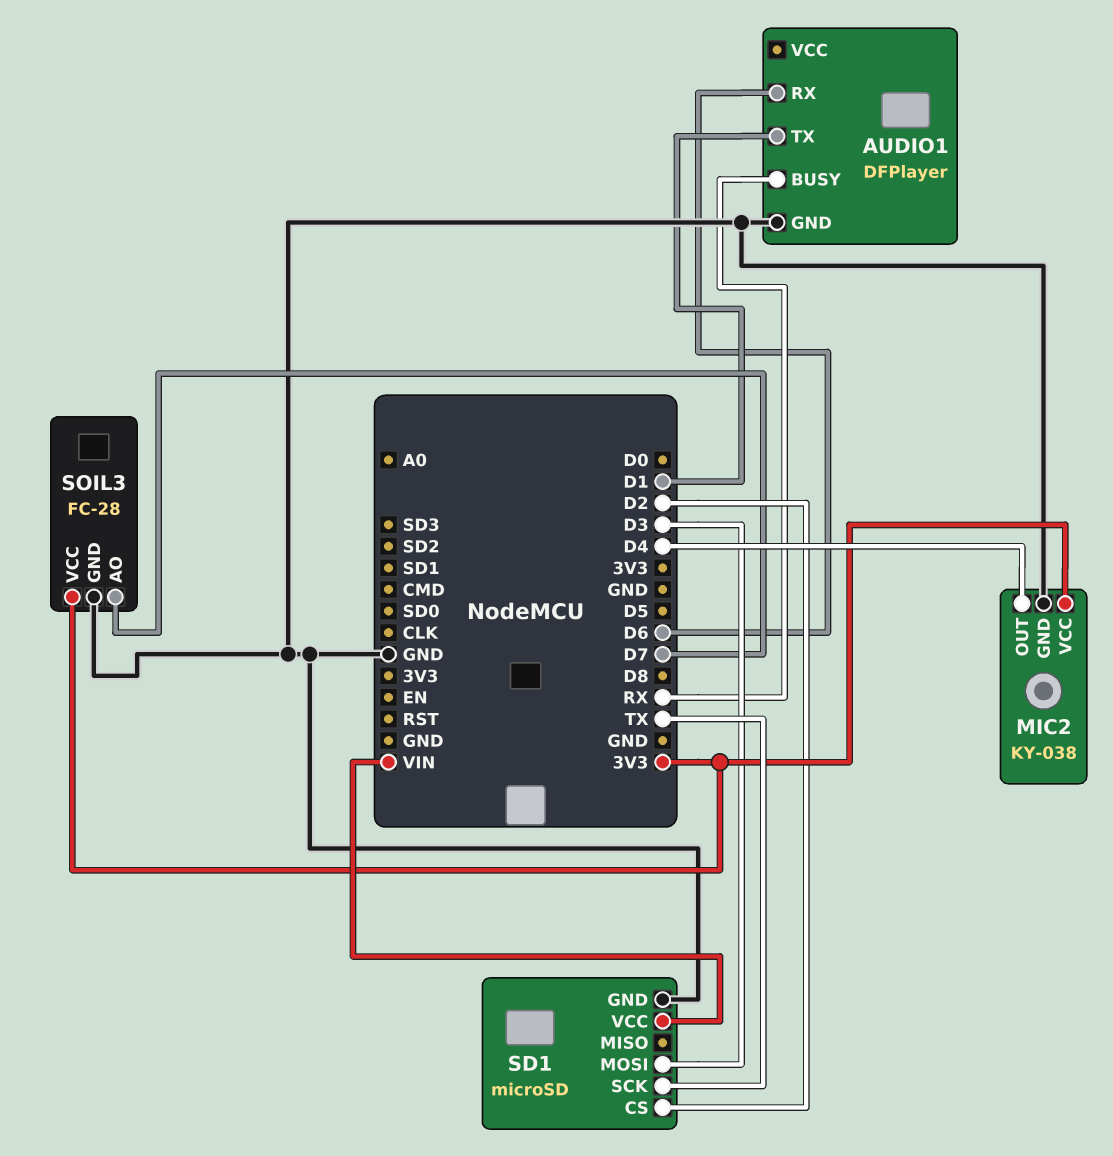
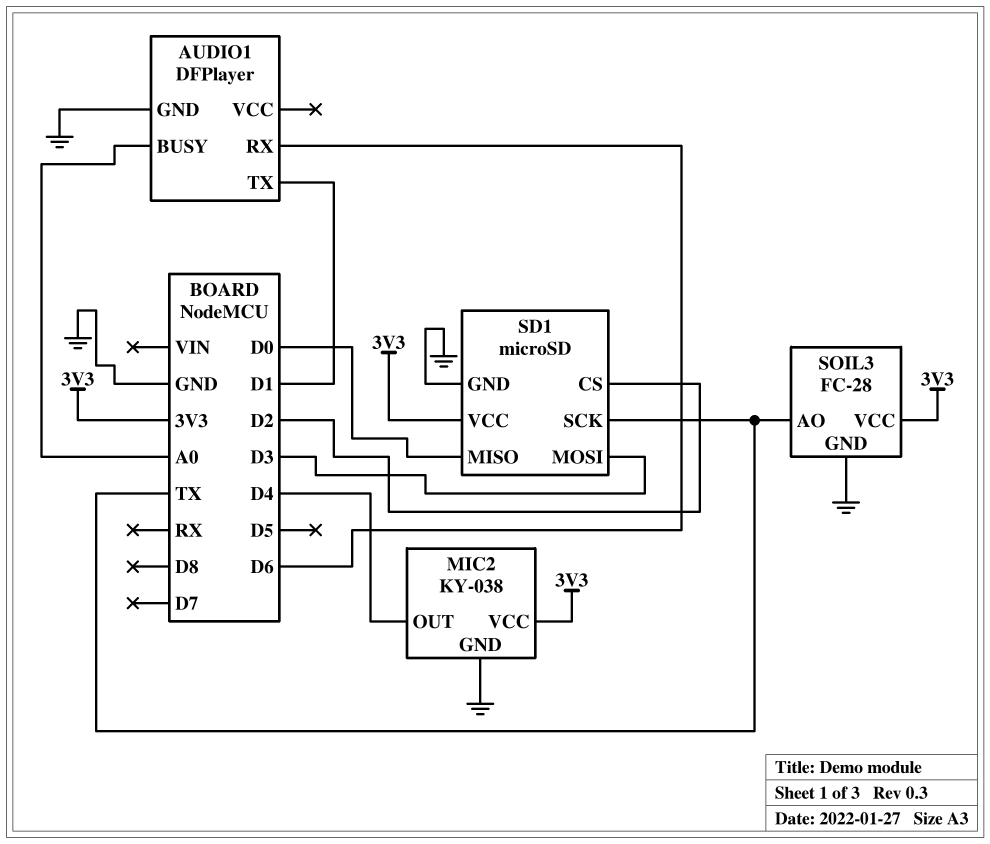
AUDIO1 pin BUSY: RX -> A0
SD1 pin MISO: none -> D0
SD1 pin VCC: VIN -> 3V3
SOIL3 pin AO: D7 -> TX

